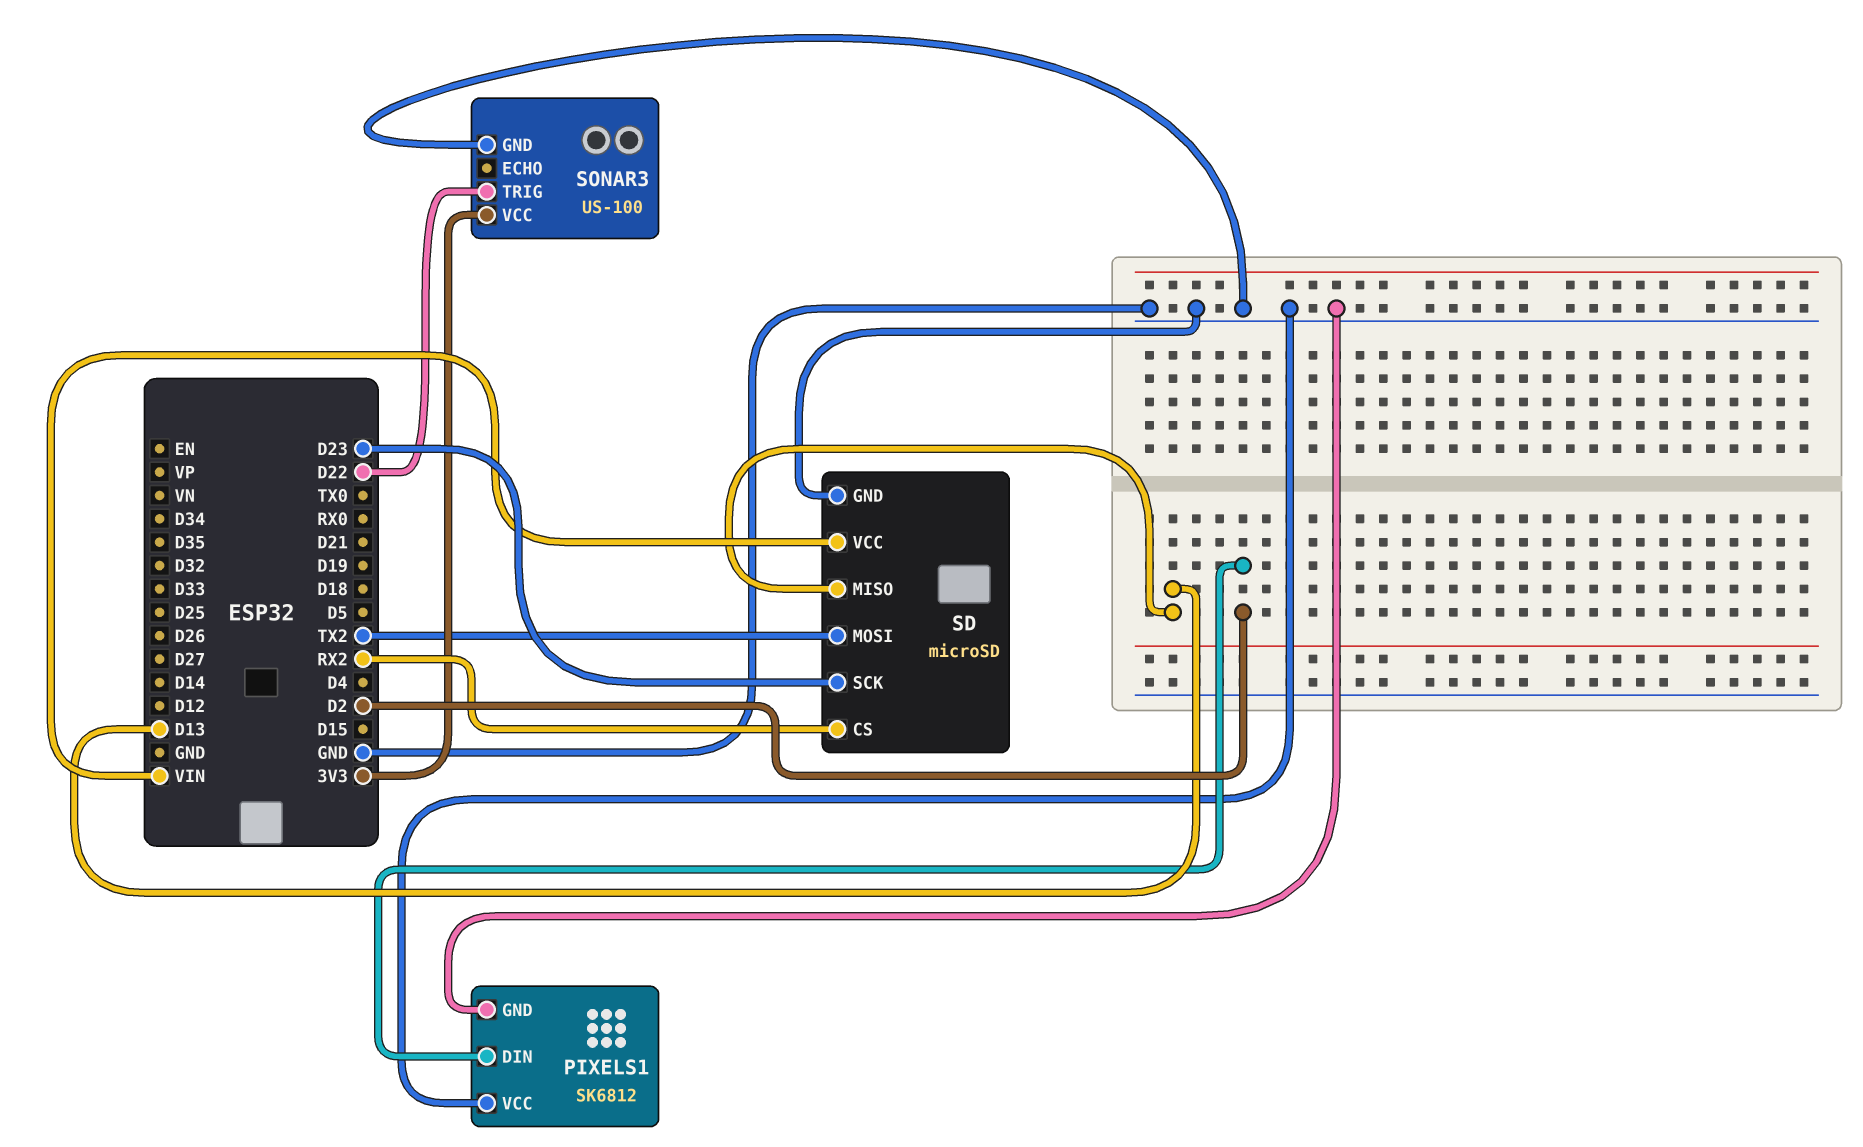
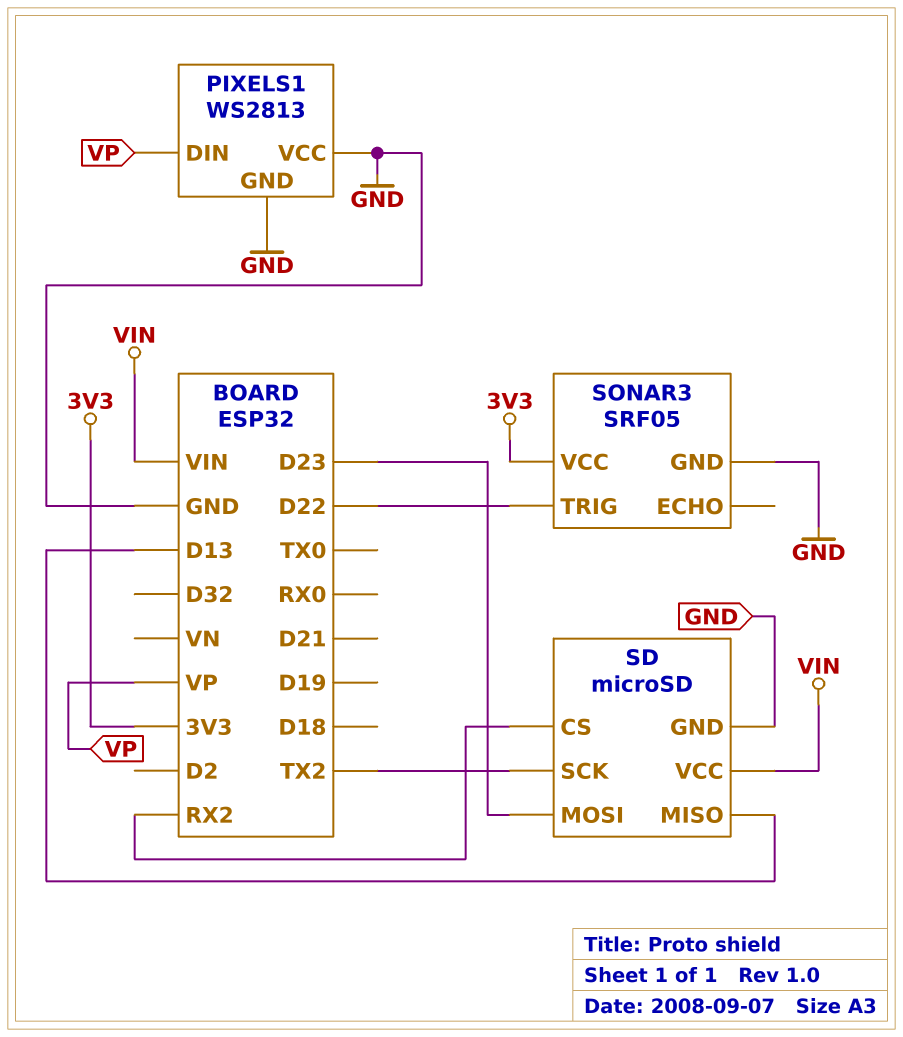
PIXELS1: SK6812 -> WS2813
PIXELS1 pin DIN: D2 -> VP
SD pin MOSI: TX2 -> D23
SD pin SCK: D23 -> TX2
SONAR3: US-100 -> SRF05

